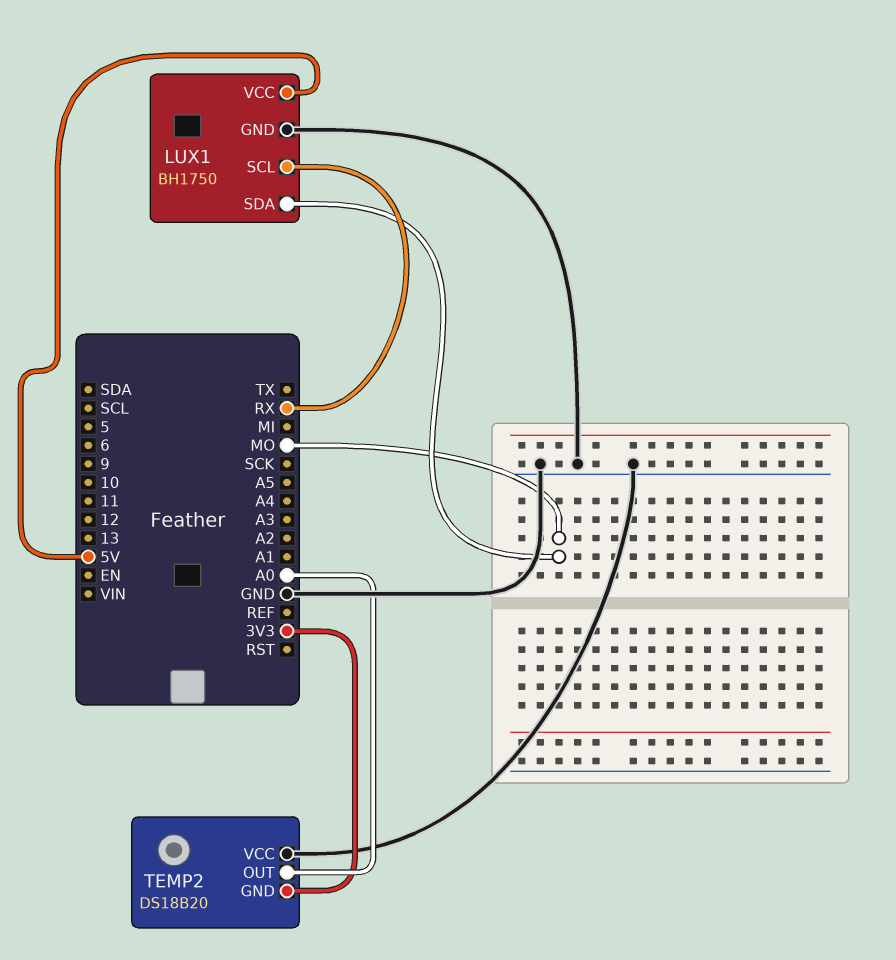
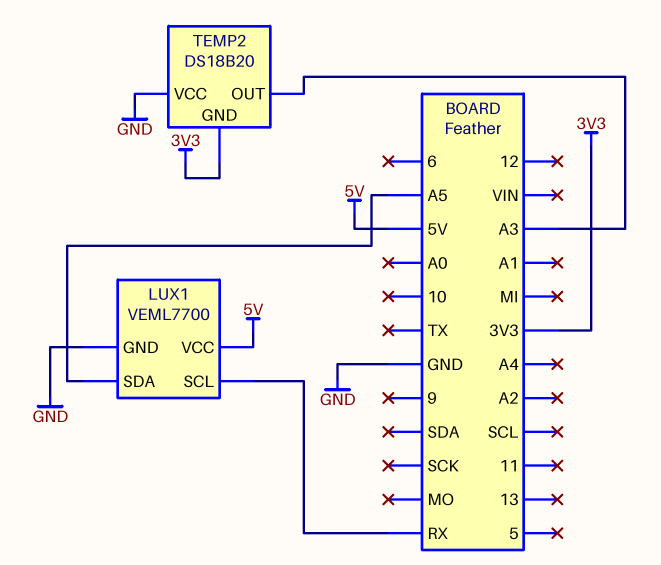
LUX1: BH1750 -> VEML7700
LUX1 pin SDA: MO -> A5
TEMP2 pin OUT: A0 -> A3

